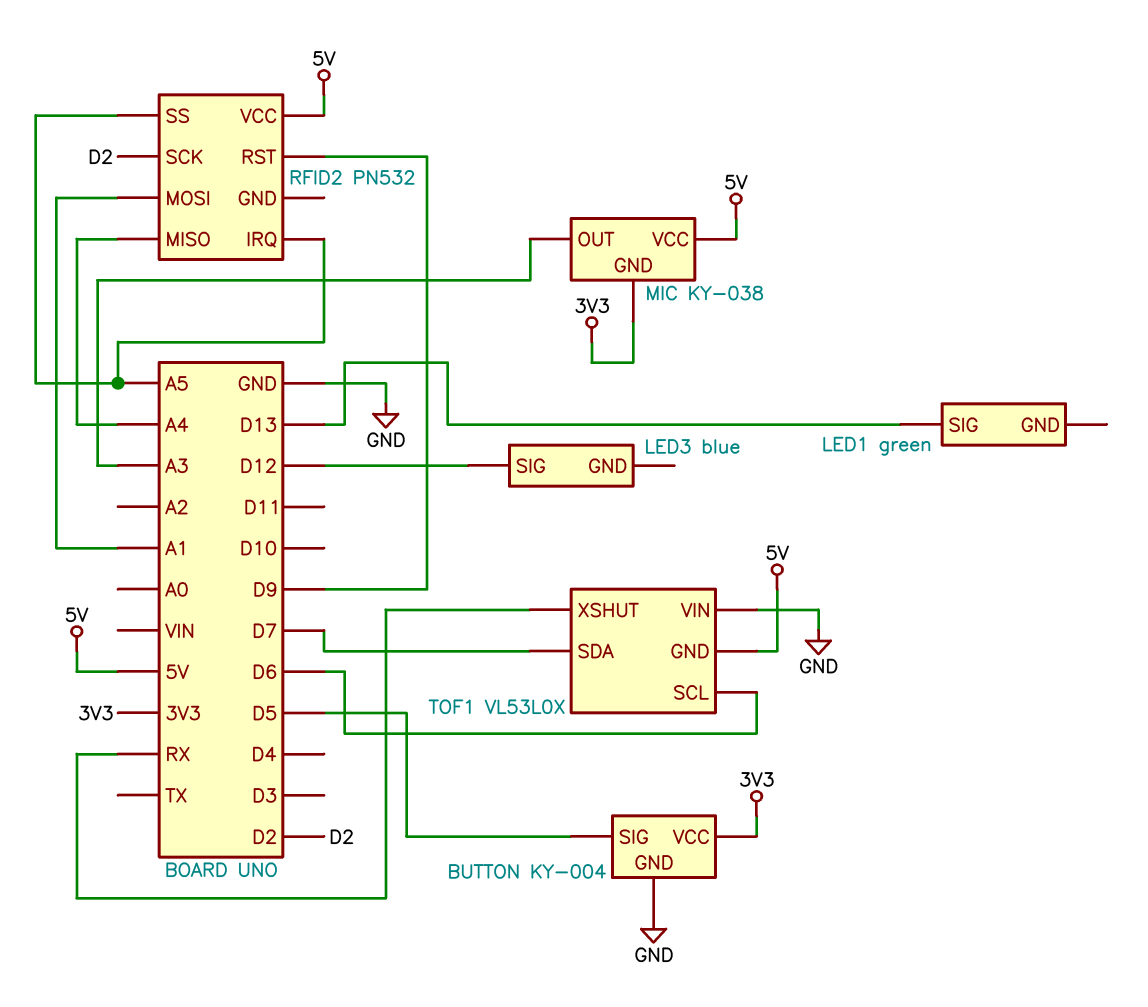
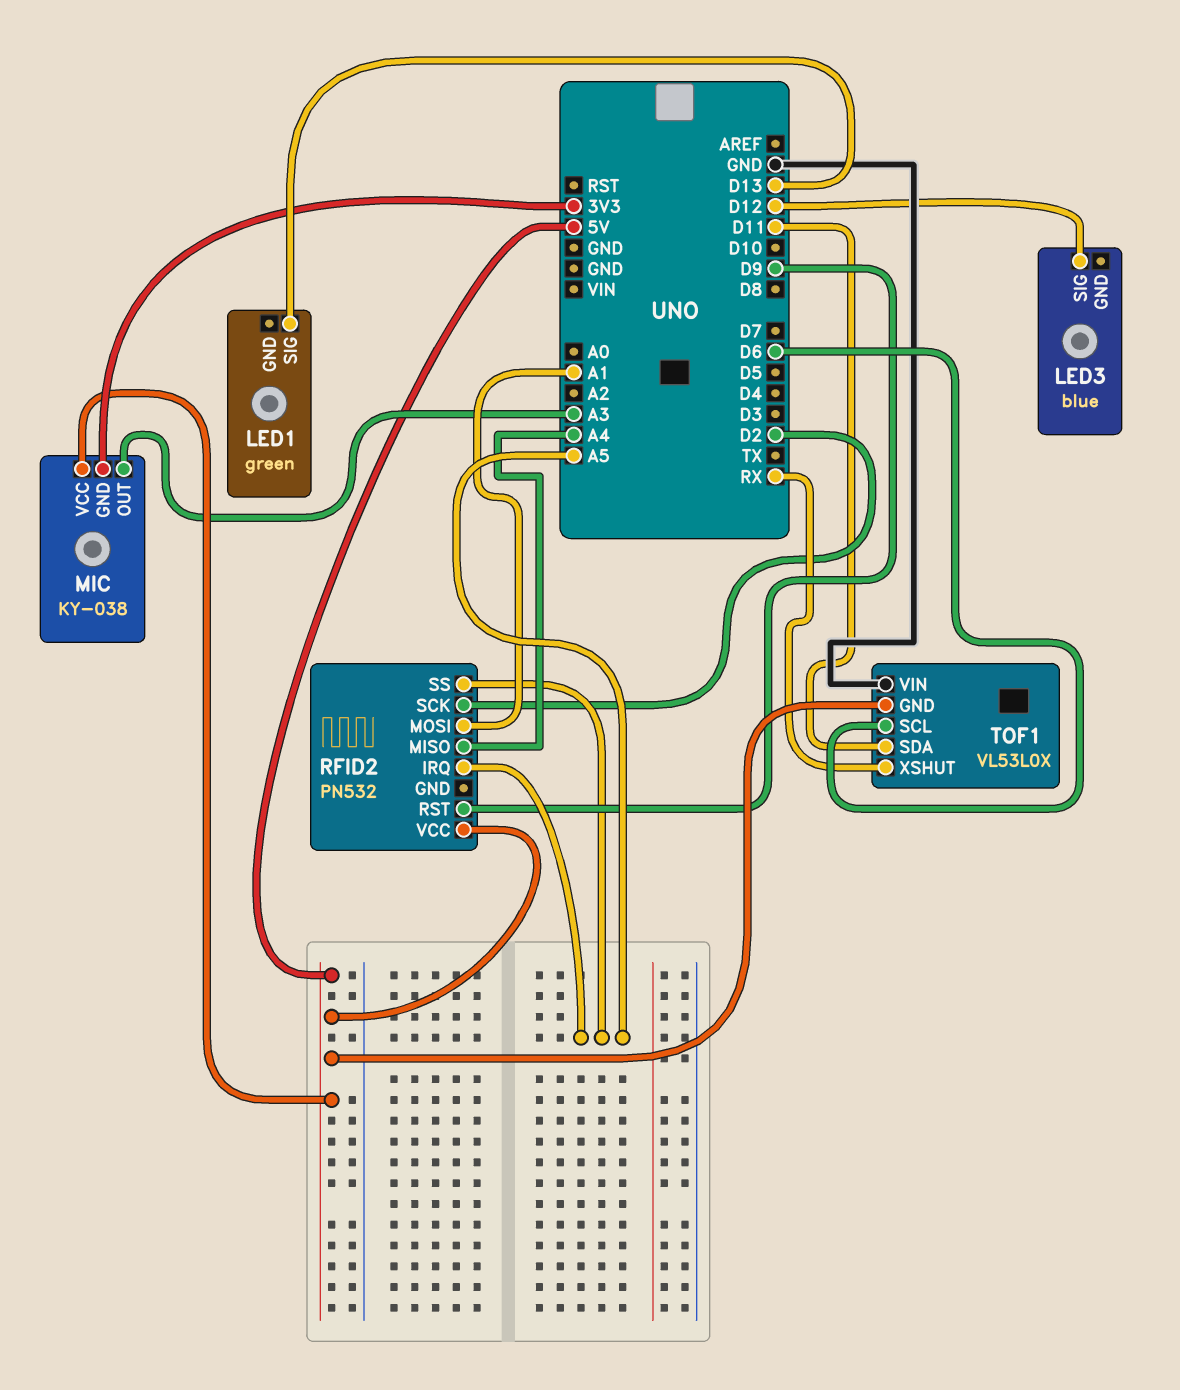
BUTTON: KY-004 -> none
BUTTON pin GND: GND -> none
BUTTON pin SIG: D5 -> none
BUTTON pin VCC: 3V3 -> none
TOF1 pin SDA: D7 -> D11

